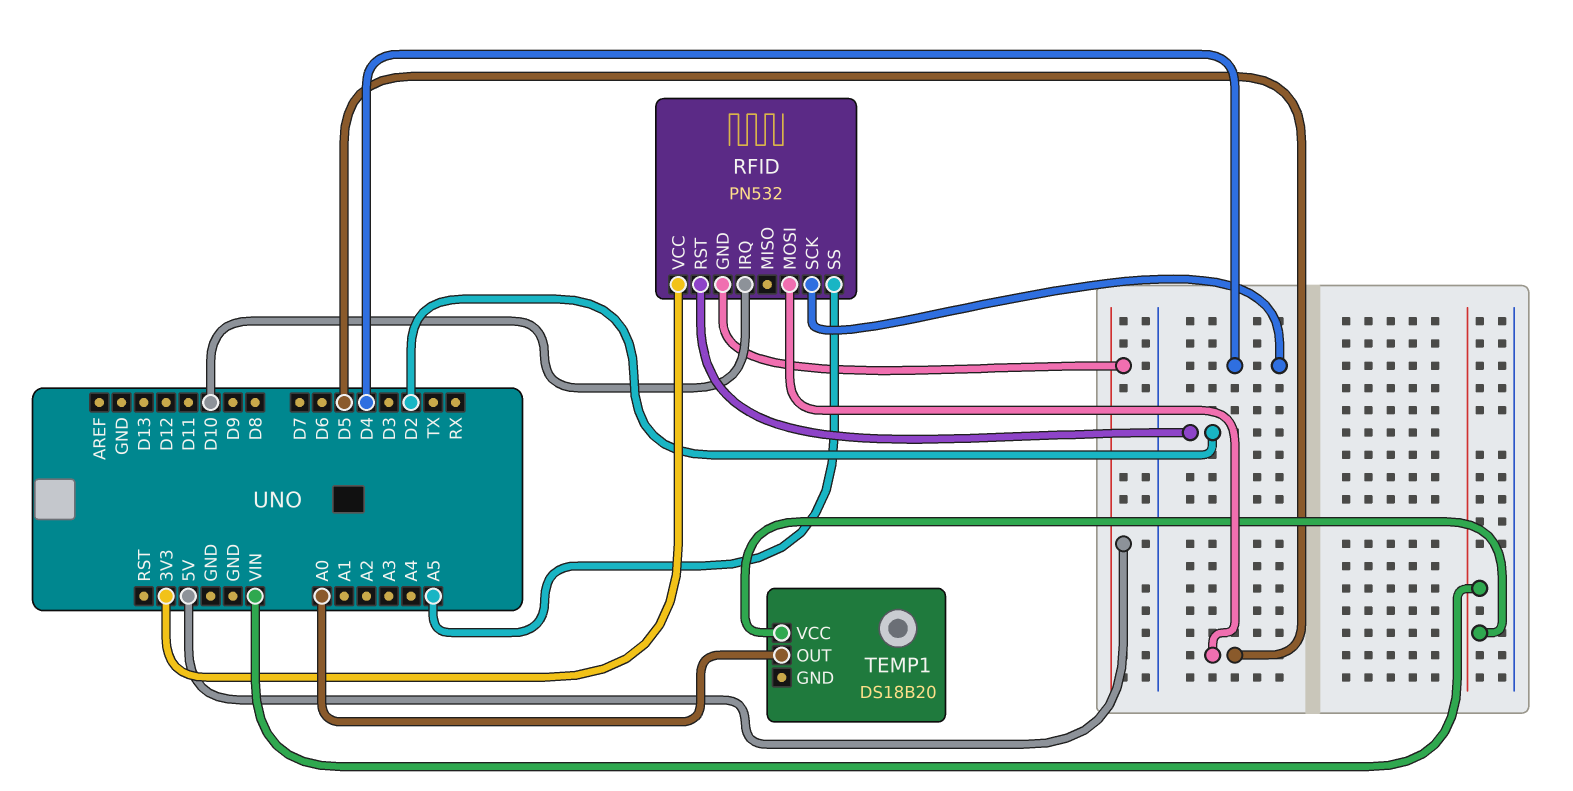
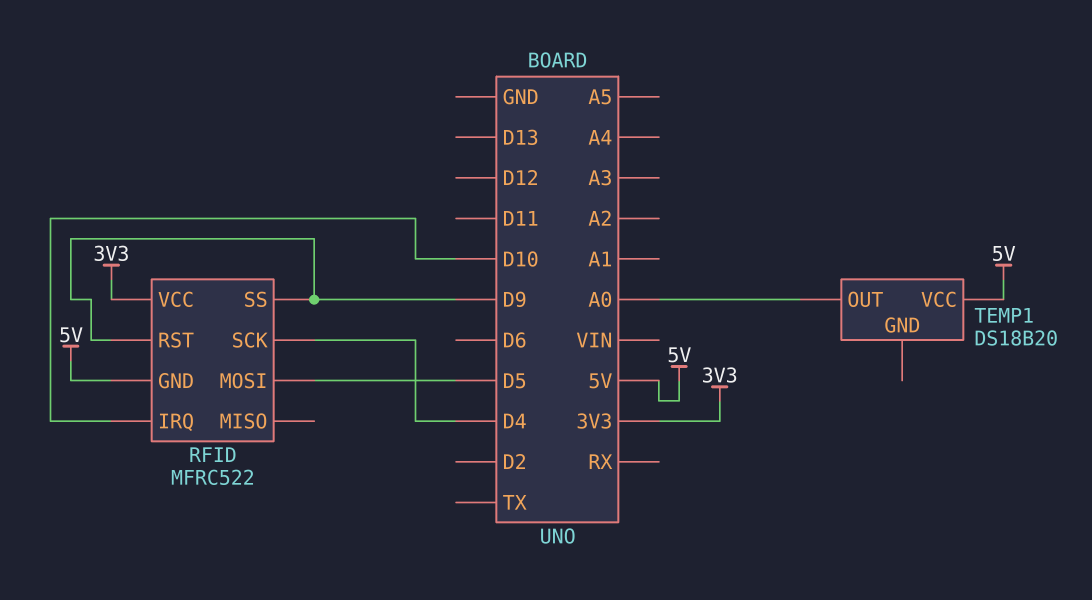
RFID: PN532 -> MFRC522
RFID pin RST: D2 -> D9
RFID pin SS: A5 -> D9
TEMP1 pin VCC: VIN -> 5V

